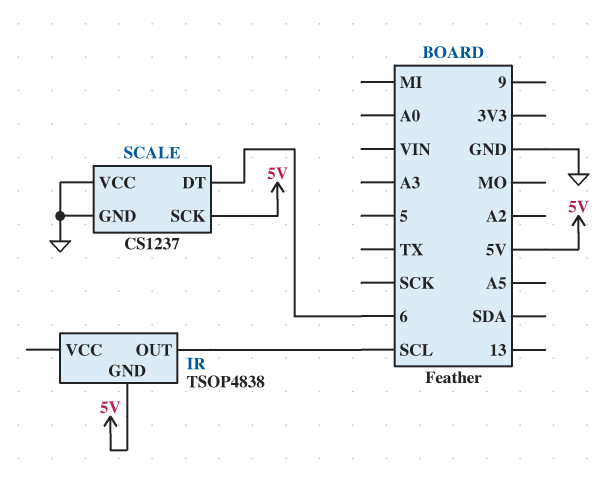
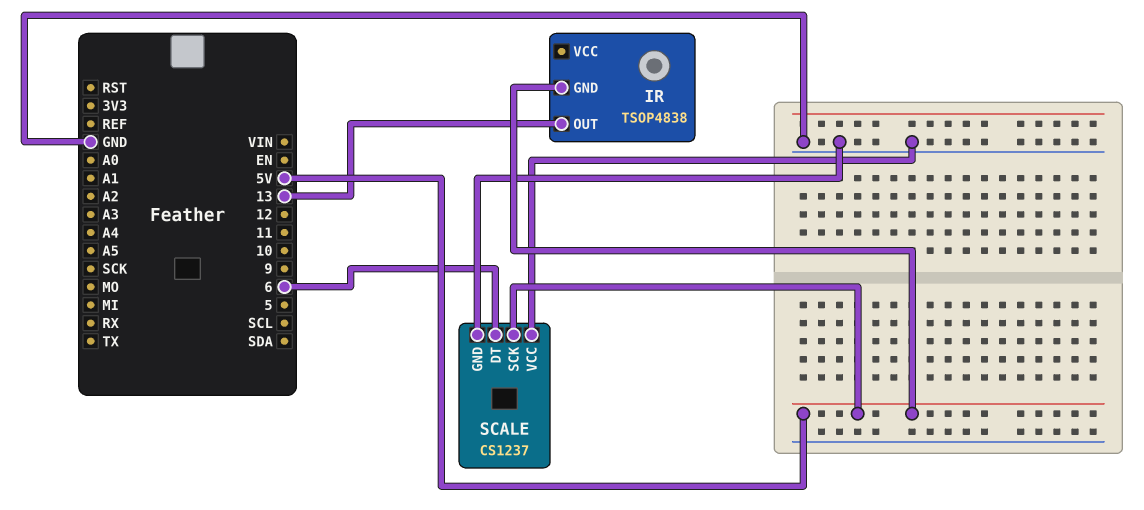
IR pin OUT: SCL -> 13

